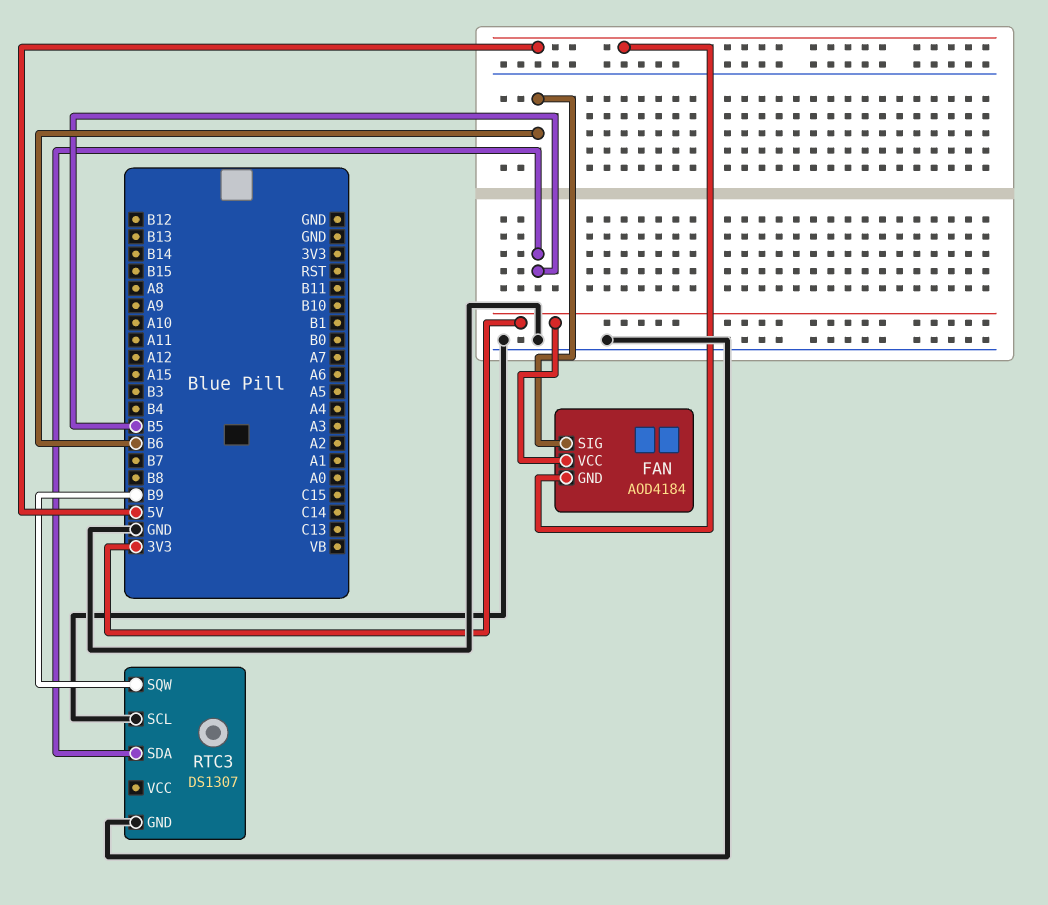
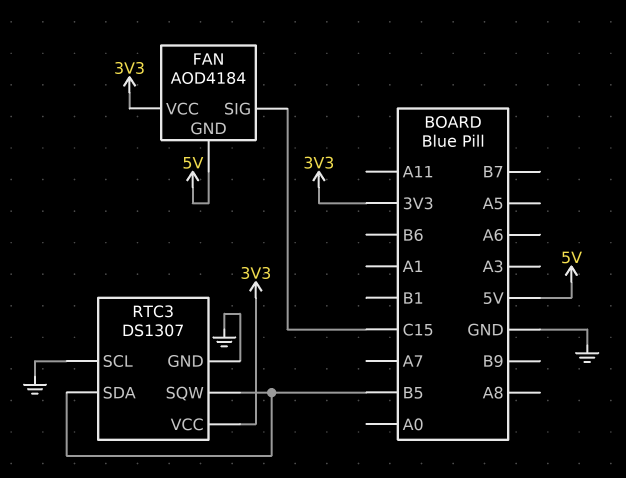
FAN pin SIG: B6 -> C15
RTC3 pin SQW: B9 -> B5
RTC3 pin VCC: none -> 3V3

